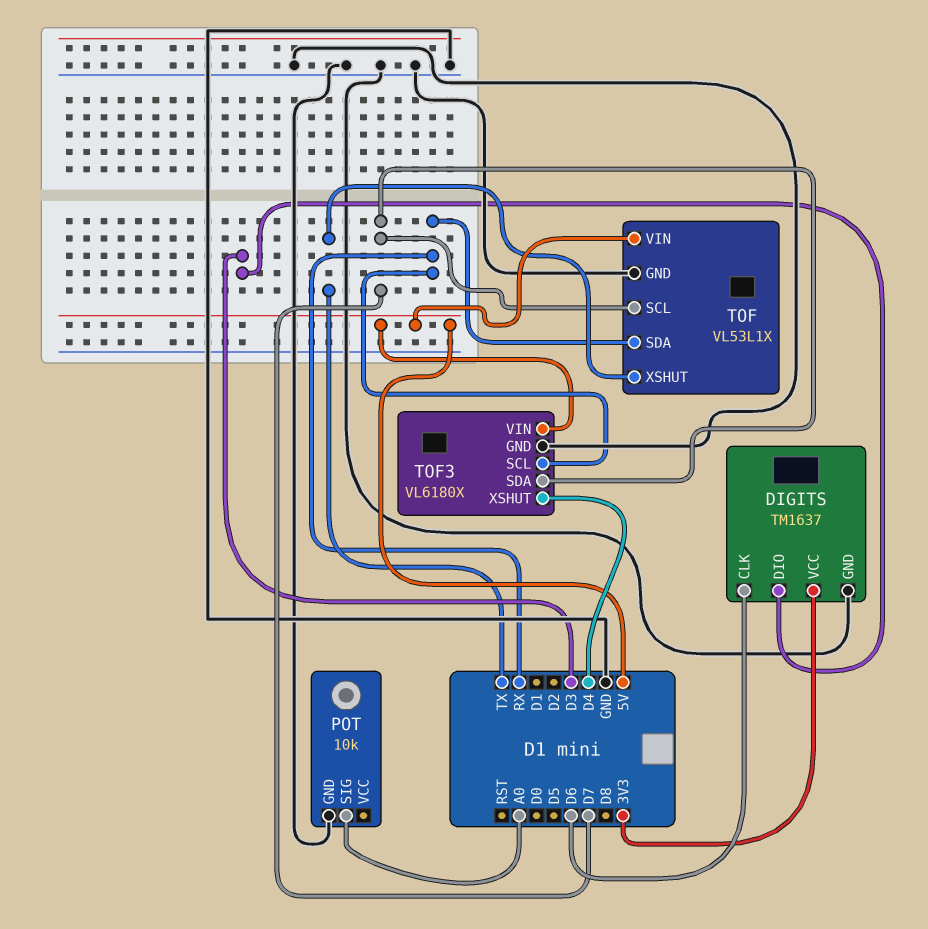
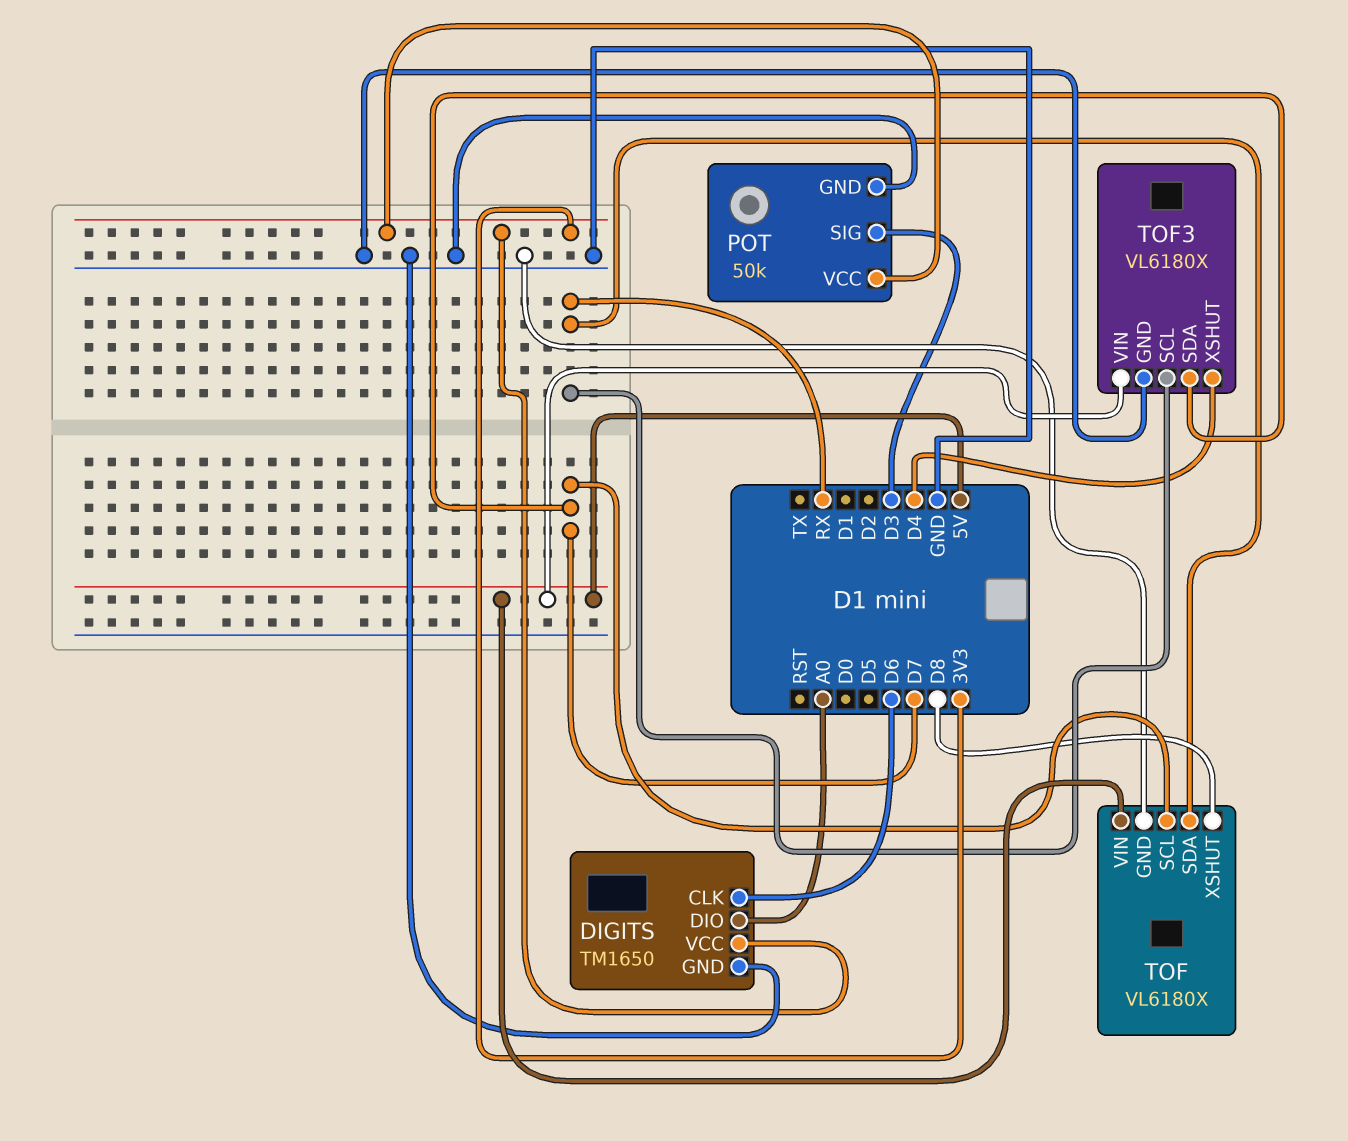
DIGITS: TM1637 -> TM1650
DIGITS pin DIO: D3 -> A0
POT: 10k -> 50k
POT pin SIG: A0 -> D3
POT pin VCC: none -> 3V3
TOF: VL53L1X -> VL6180X
TOF pin XSHUT: TX -> D8

